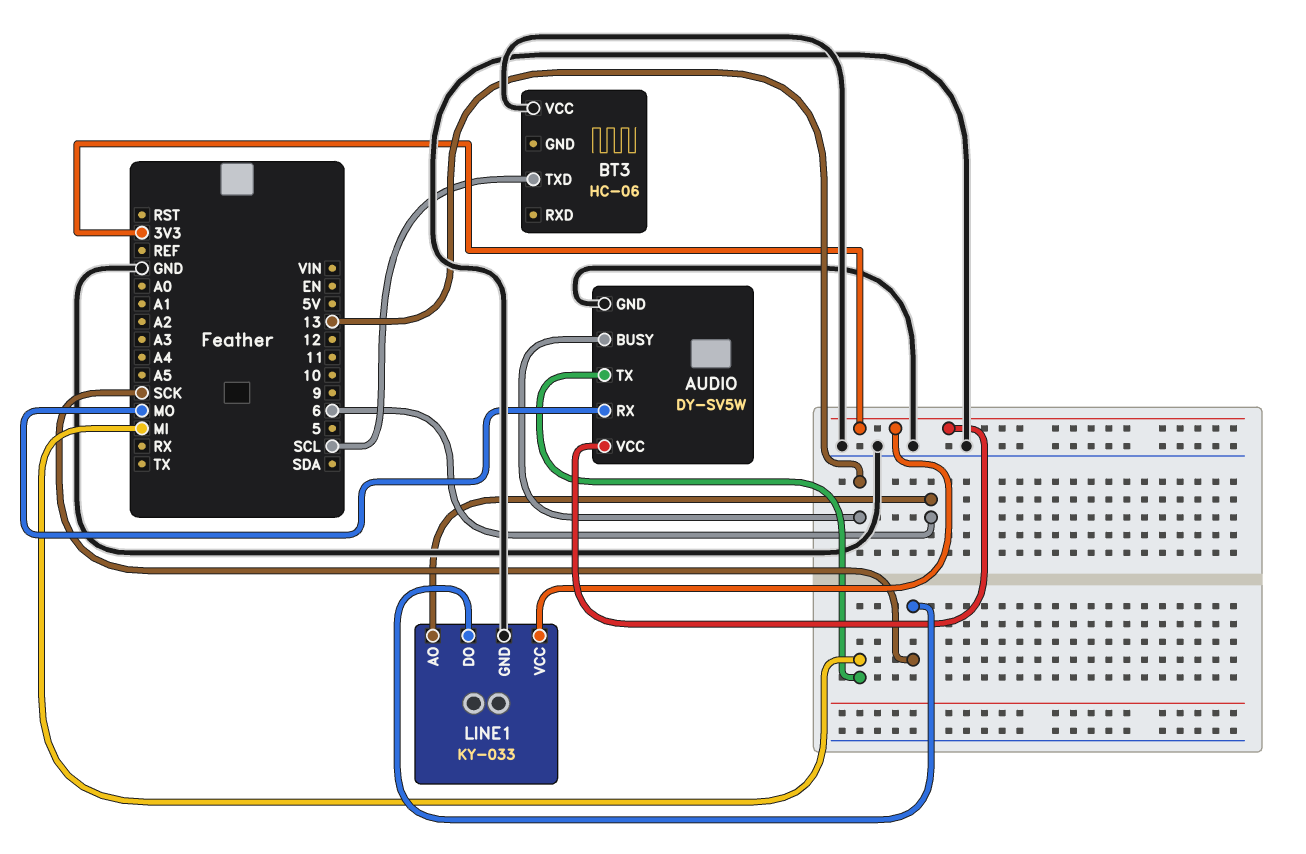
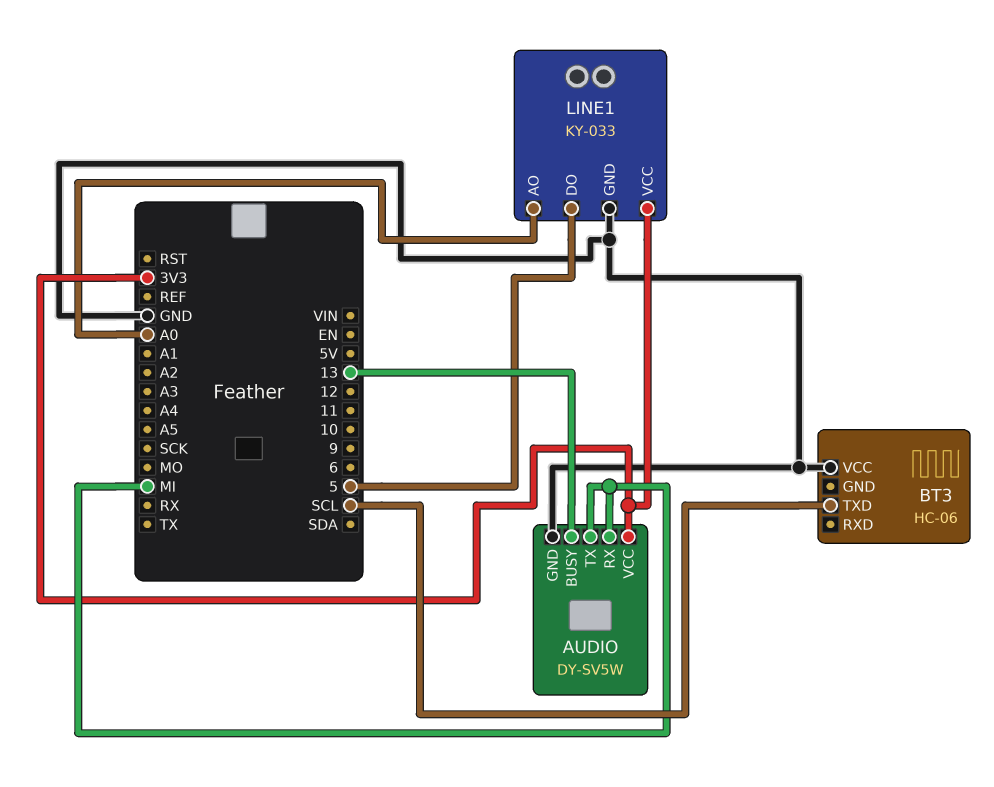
AUDIO pin RX: MO -> MI
LINE1 pin AO: 6 -> A0
LINE1 pin DO: SCK -> 5

